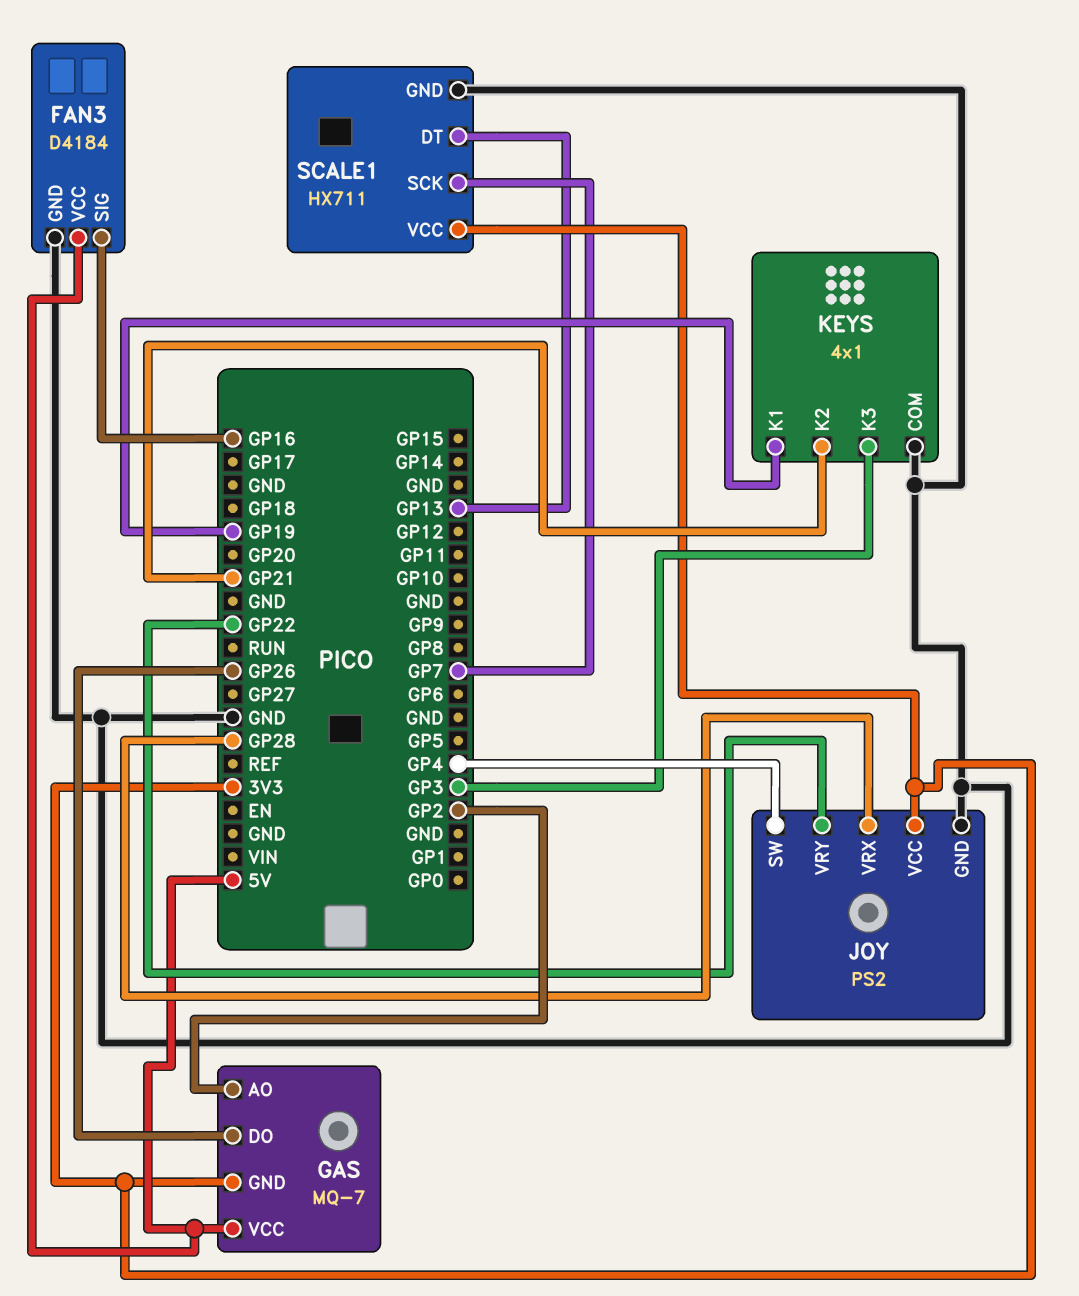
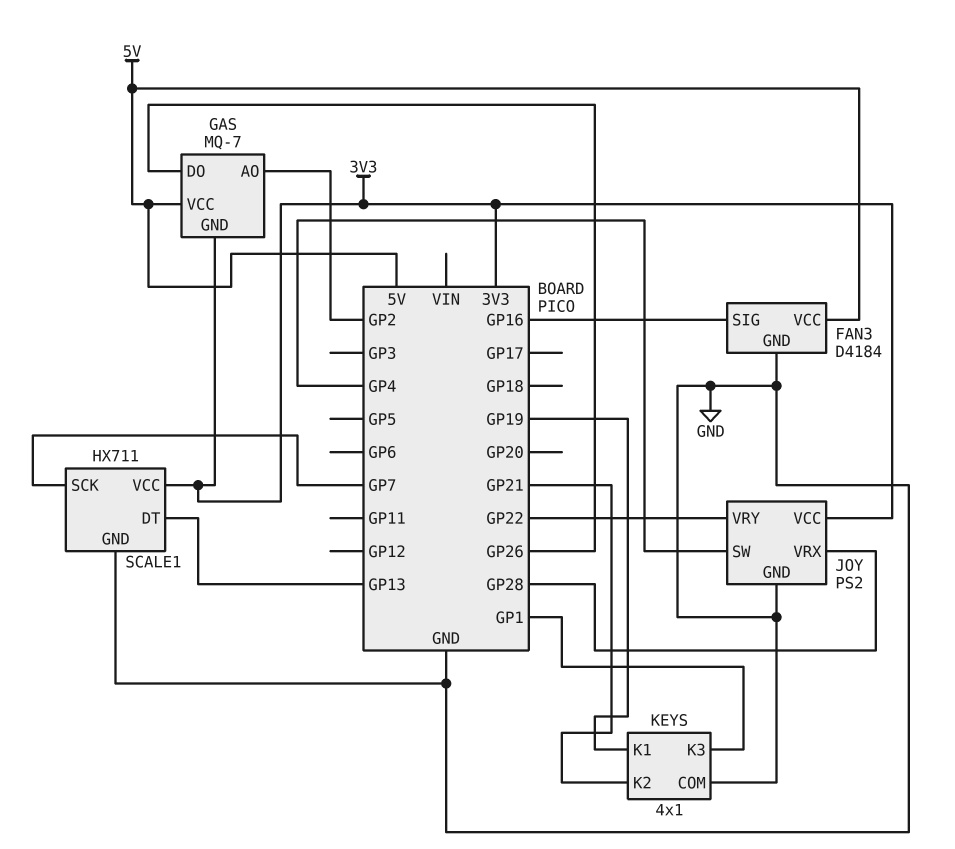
KEYS pin K3: GP3 -> GP1

